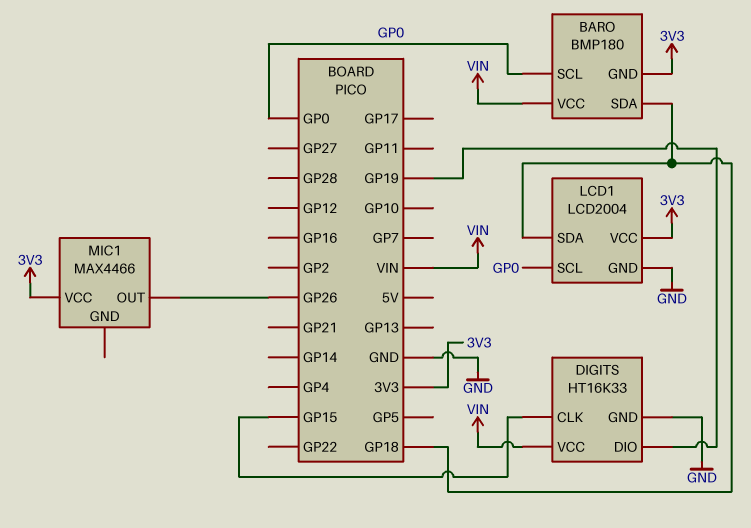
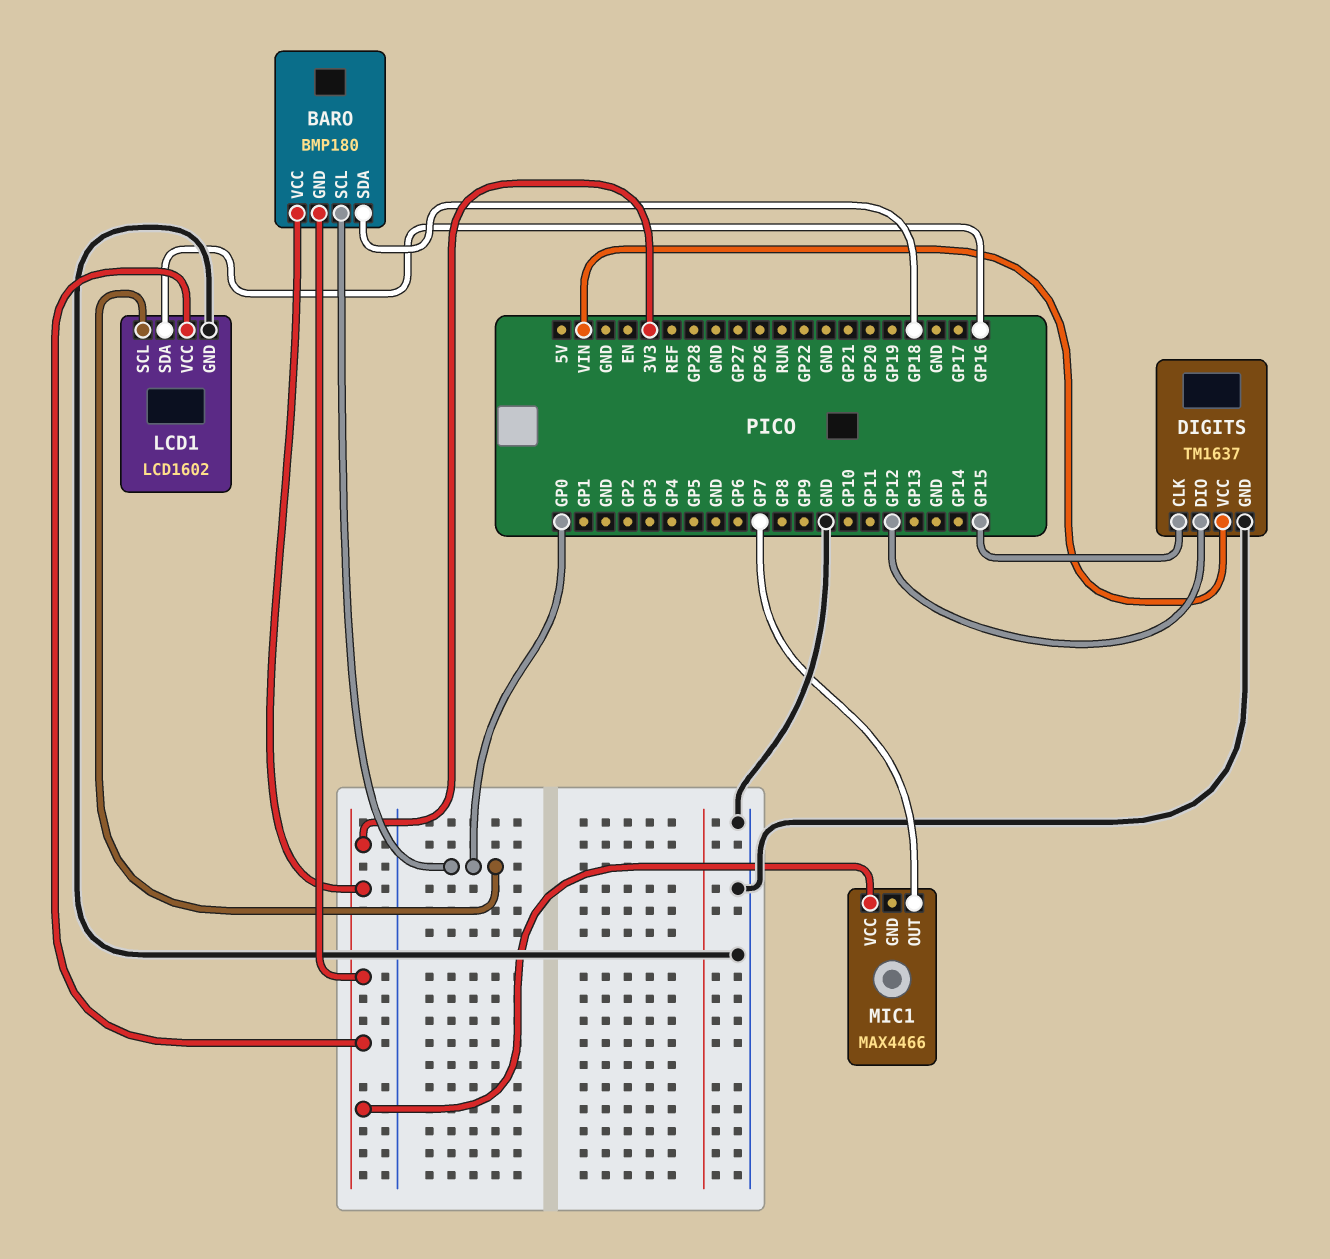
BARO pin VCC: VIN -> 3V3
DIGITS: HT16K33 -> TM1637
DIGITS pin DIO: GP19 -> GP12
LCD1: LCD2004 -> LCD1602
LCD1 pin SDA: GP18 -> GP16
MIC1 pin OUT: GP26 -> GP7

